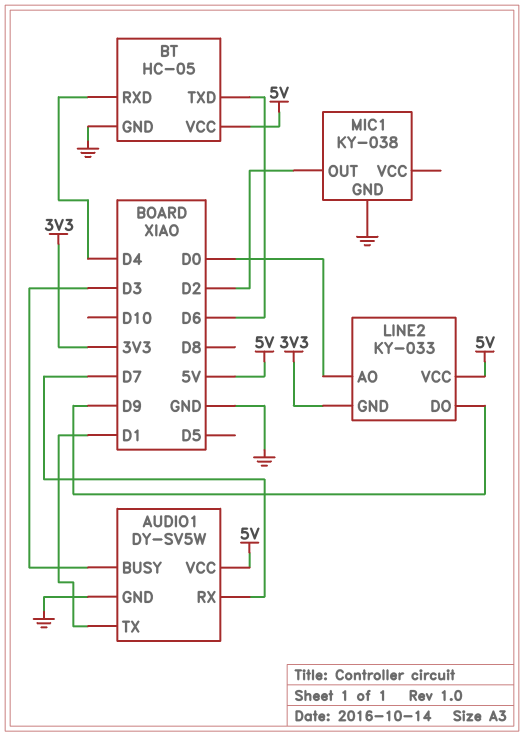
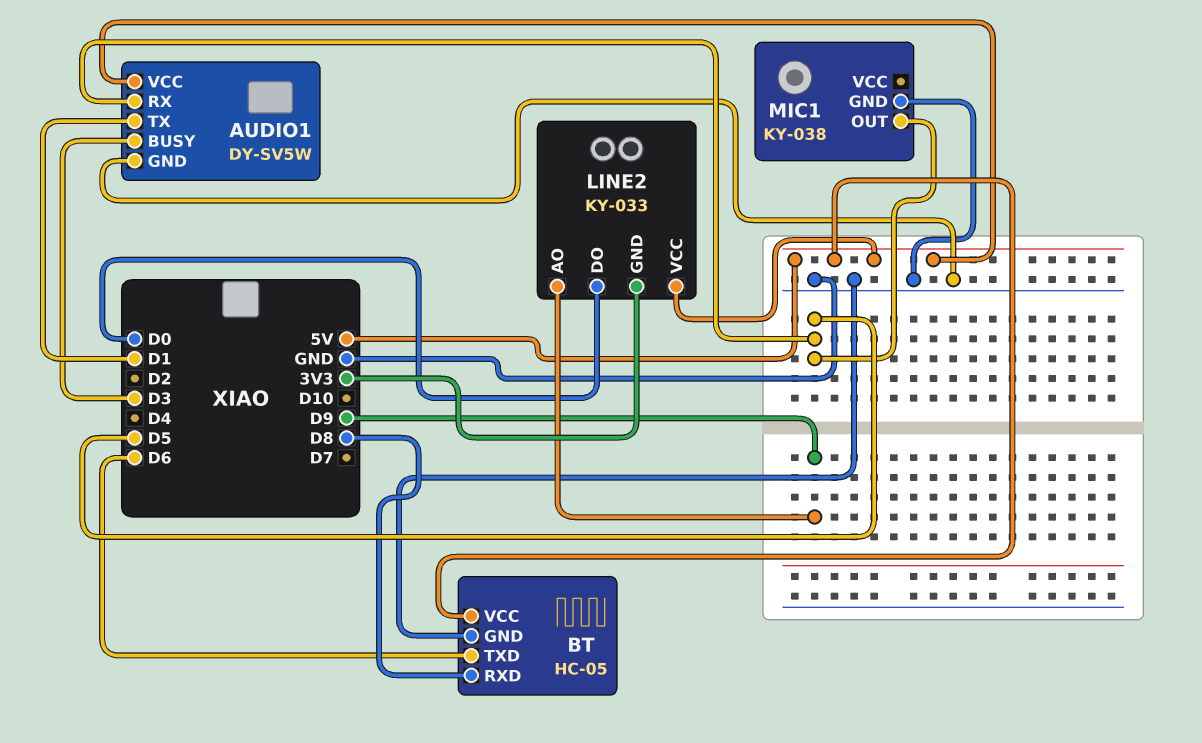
AUDIO1 pin RX: D7 -> D5
BT pin RXD: D4 -> D8
LINE2 pin AO: D0 -> D9
LINE2 pin DO: D9 -> D0
MIC1 pin OUT: D2 -> D5

